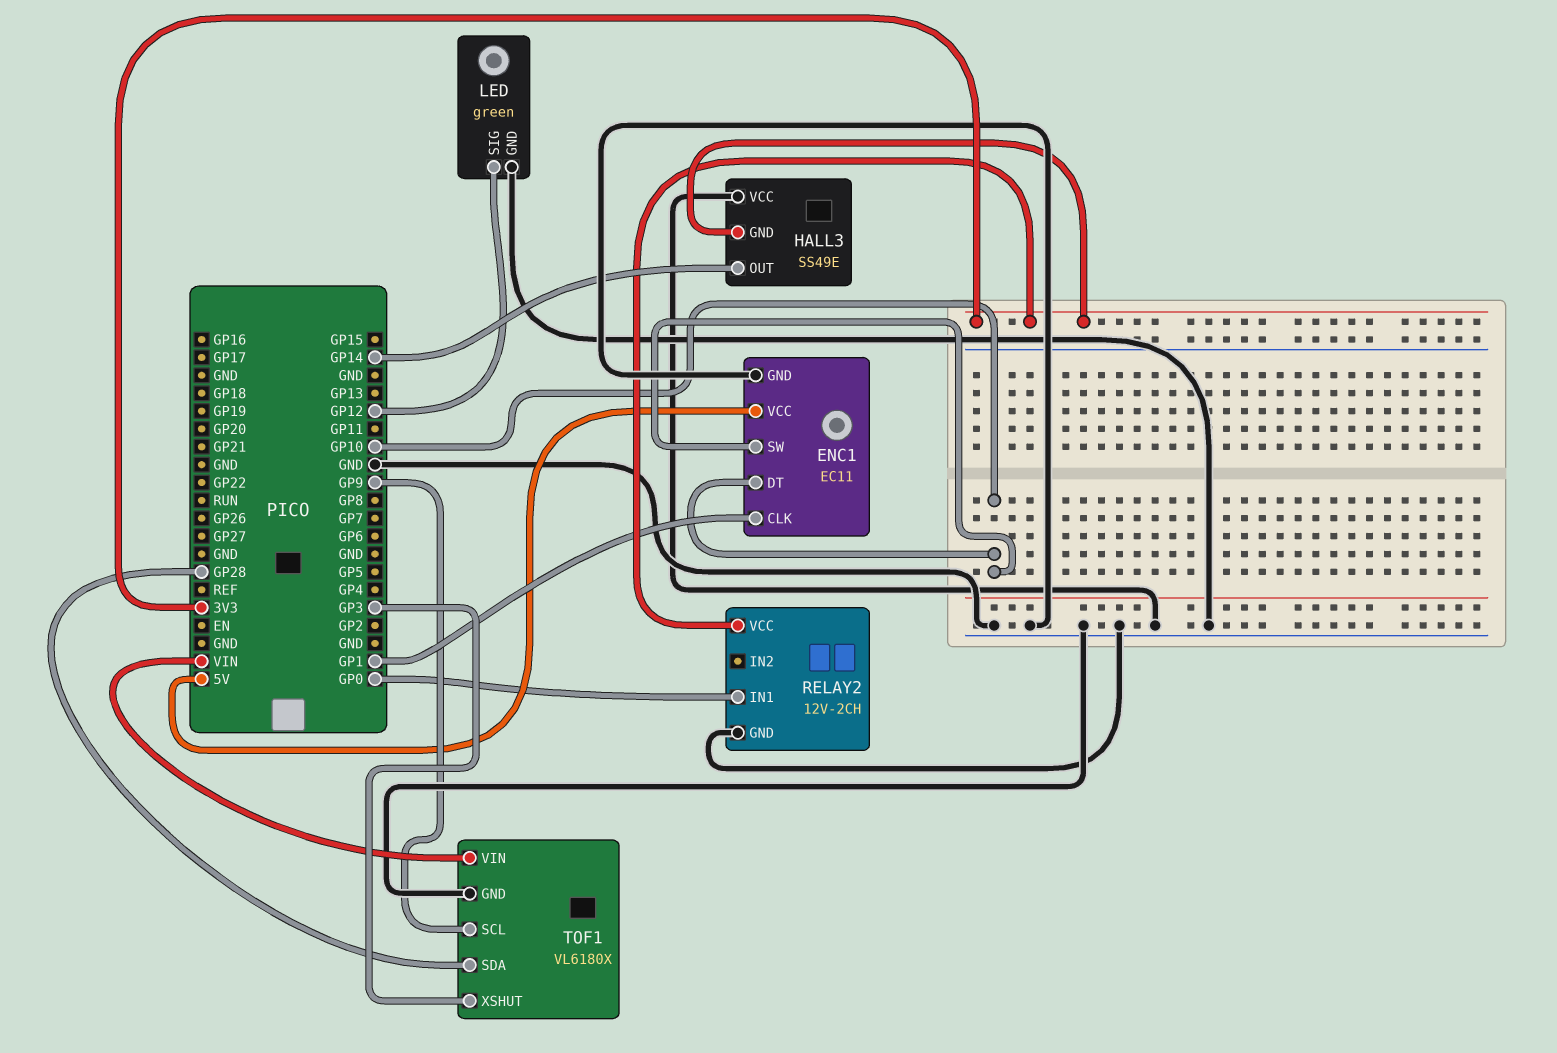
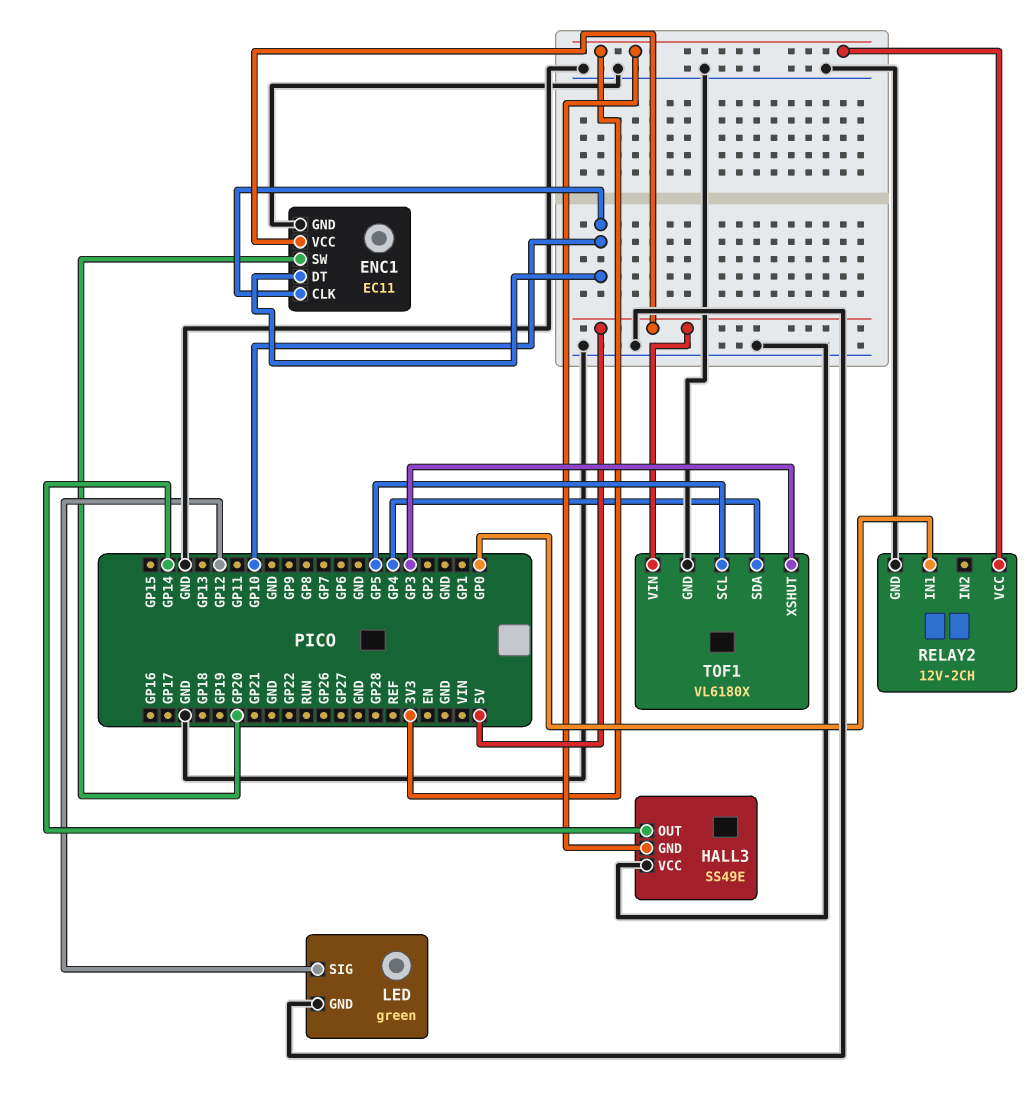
ENC1 pin CLK: GP1 -> GP10
ENC1 pin SW: GP10 -> GP20
TOF1 pin SCL: GP9 -> GP5
TOF1 pin SDA: GP28 -> GP4
TOF1 pin VIN: VIN -> 5V

